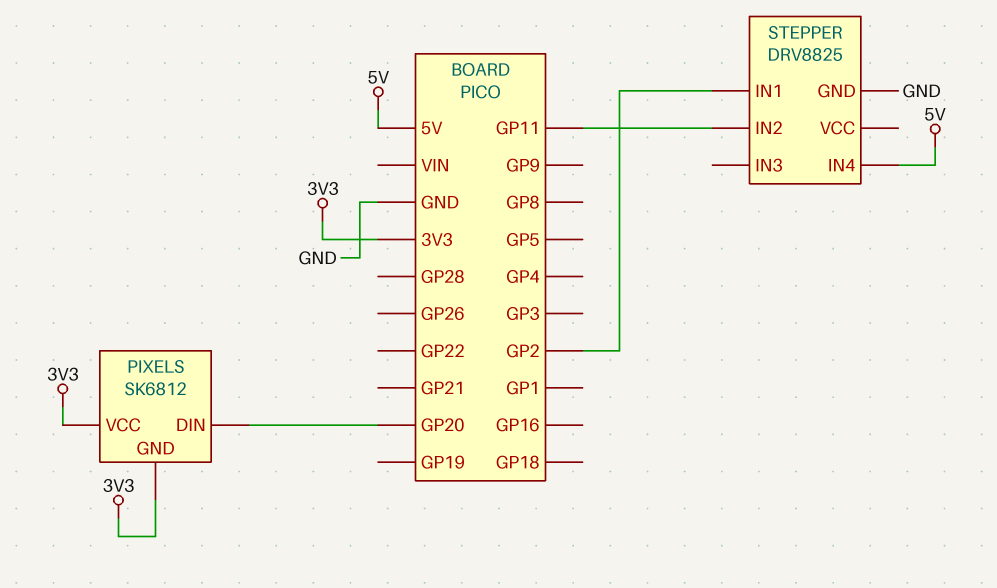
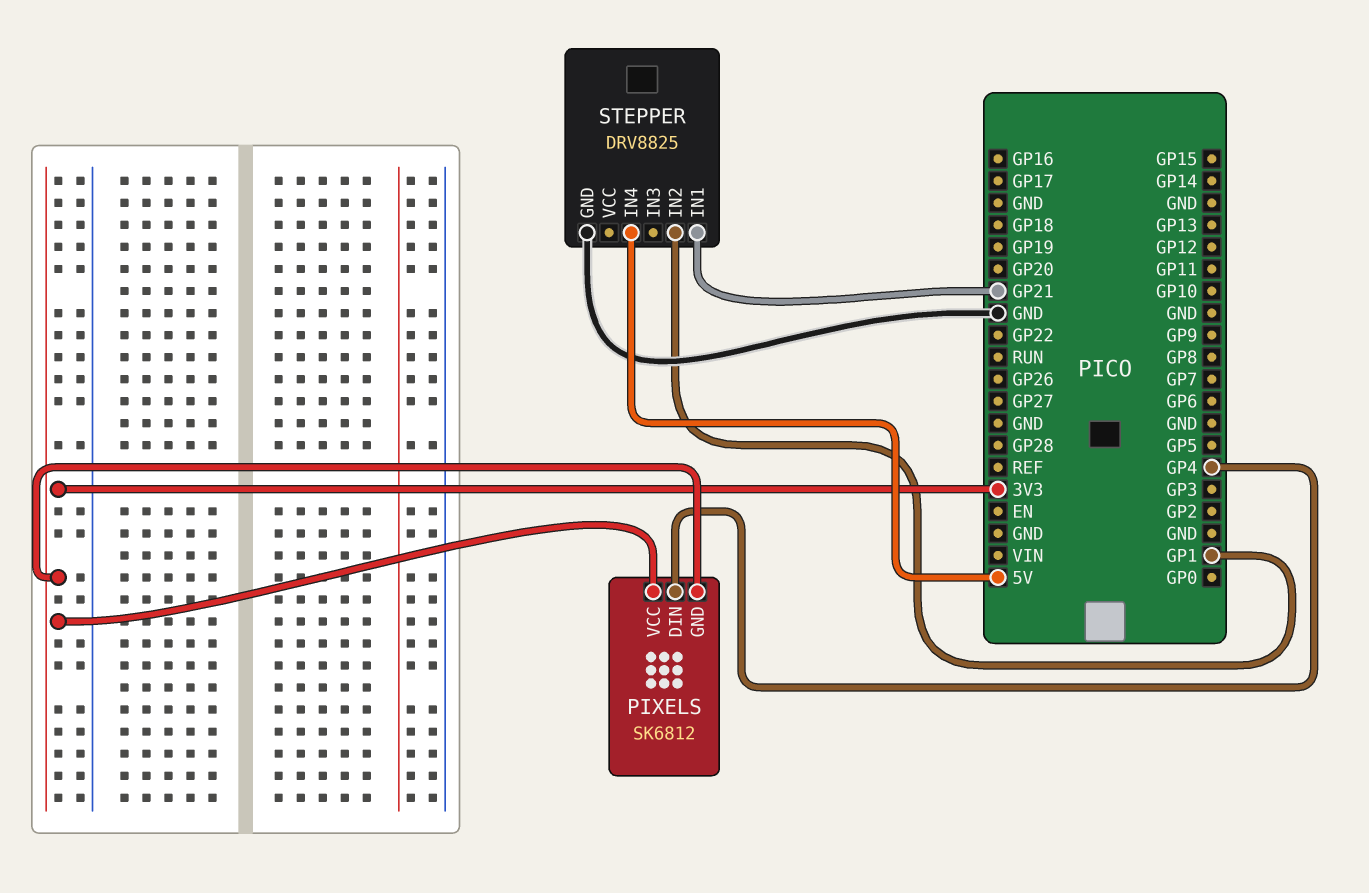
PIXELS pin DIN: GP20 -> GP4
STEPPER pin IN1: GP2 -> GP21
STEPPER pin IN2: GP11 -> GP1

